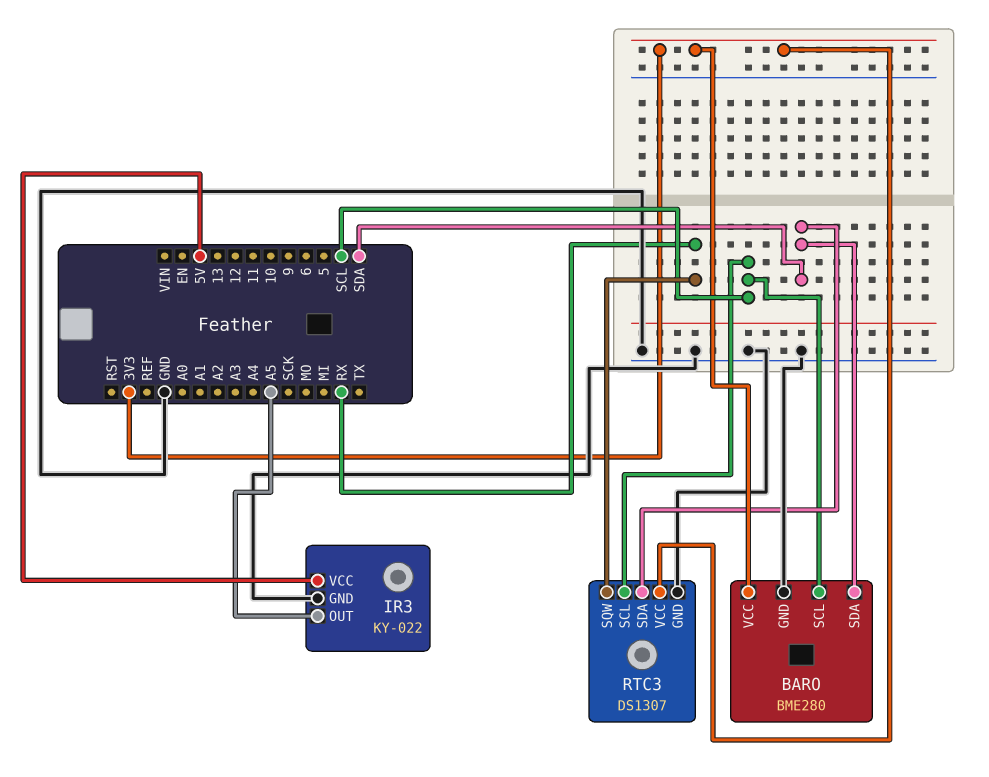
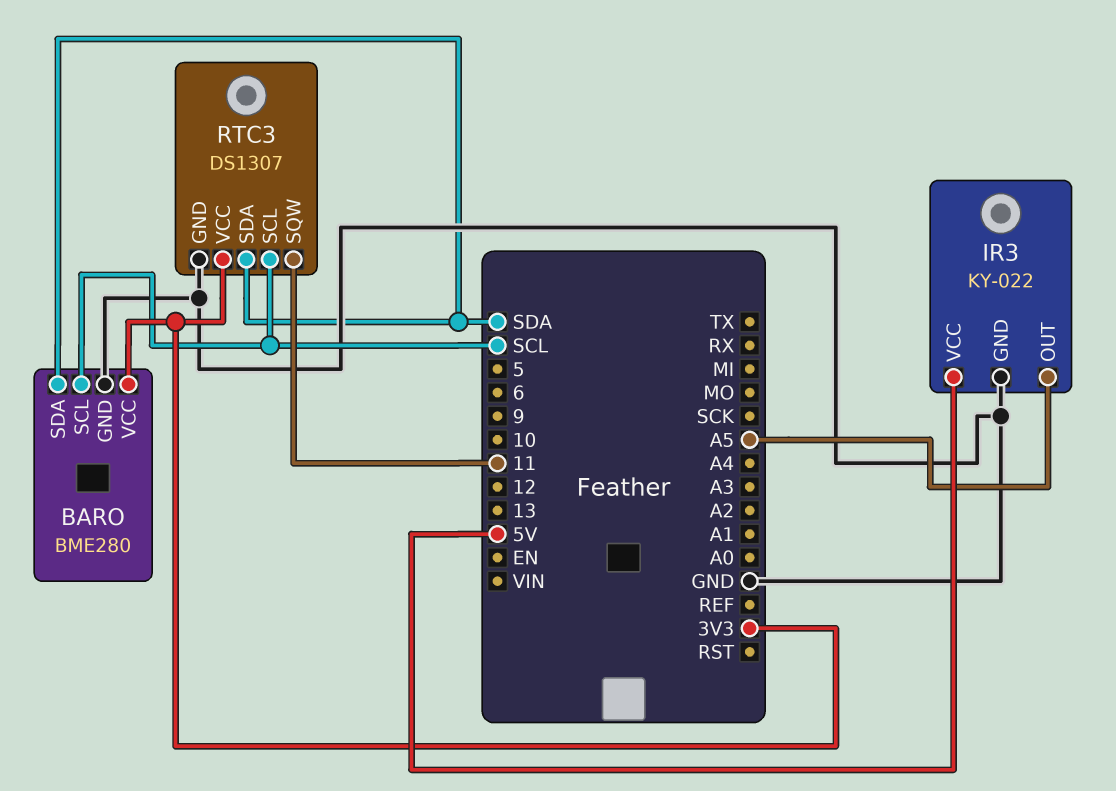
RTC3 pin SQW: RX -> 11

